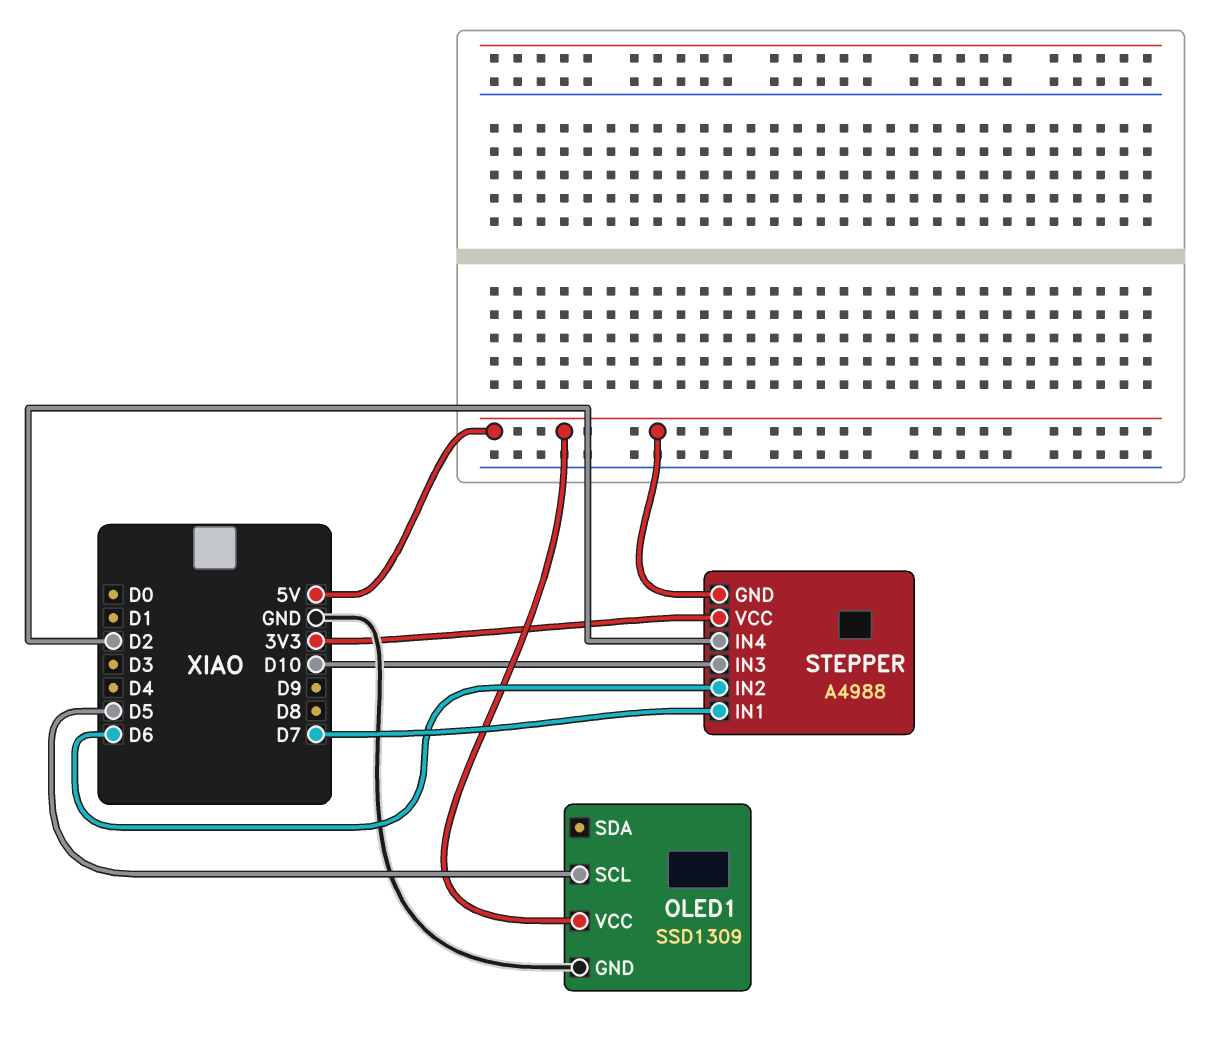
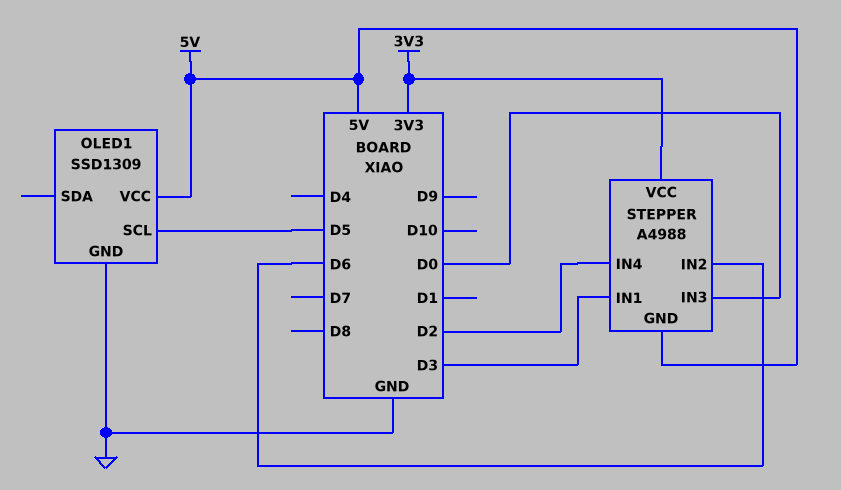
STEPPER pin IN1: D7 -> D3
STEPPER pin IN3: D10 -> D0

